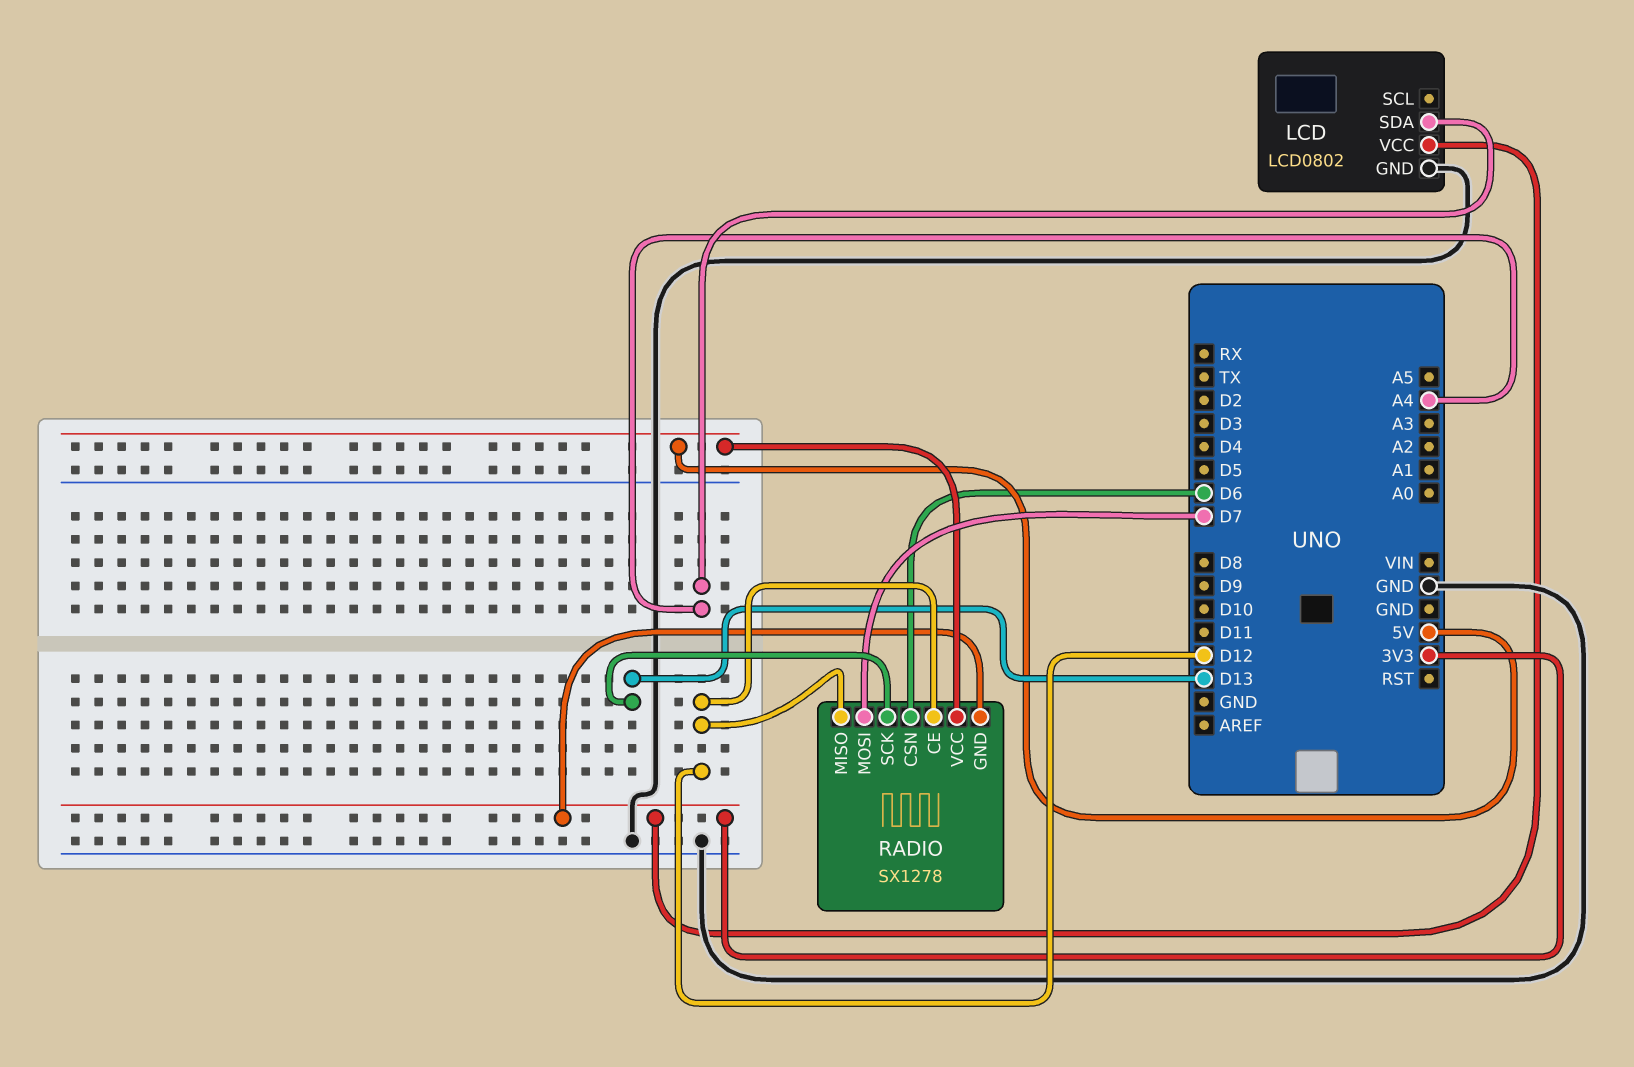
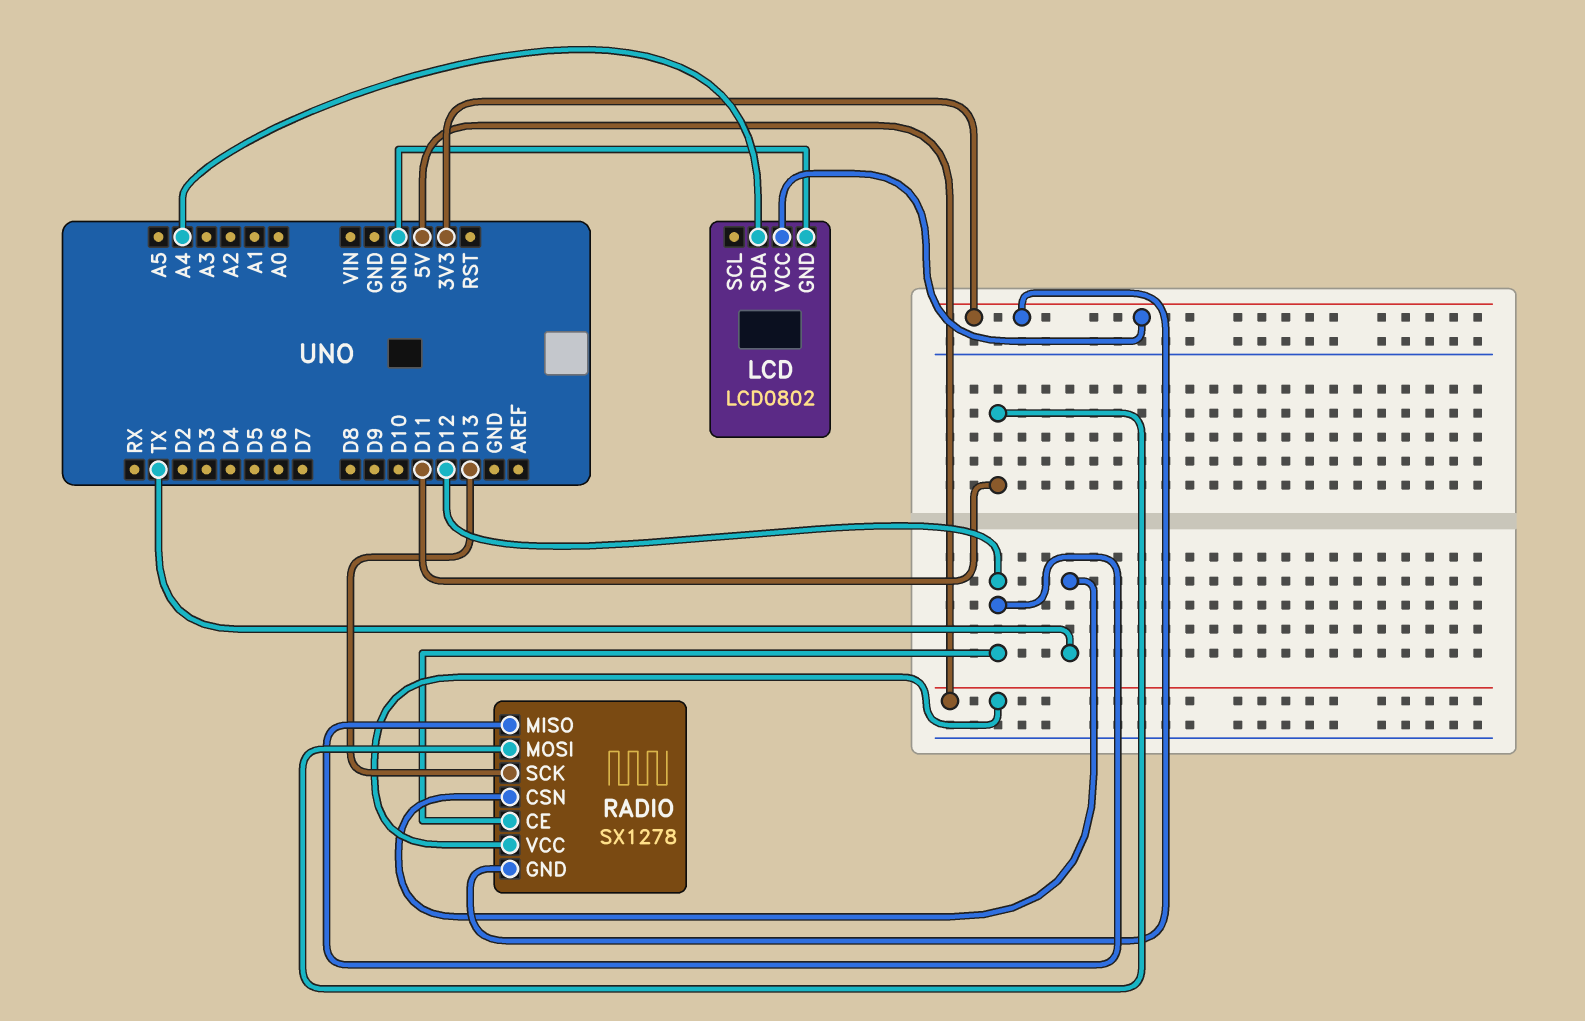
RADIO pin CSN: D6 -> TX
RADIO pin MOSI: D7 -> D11

